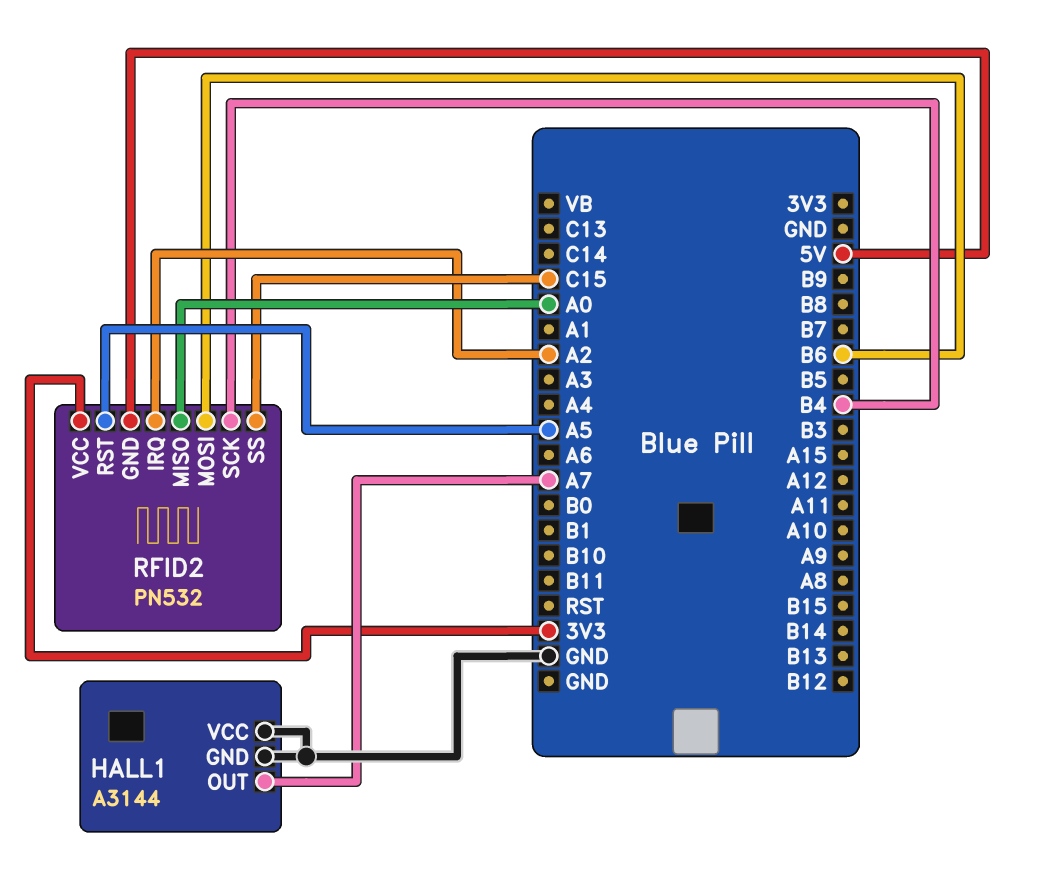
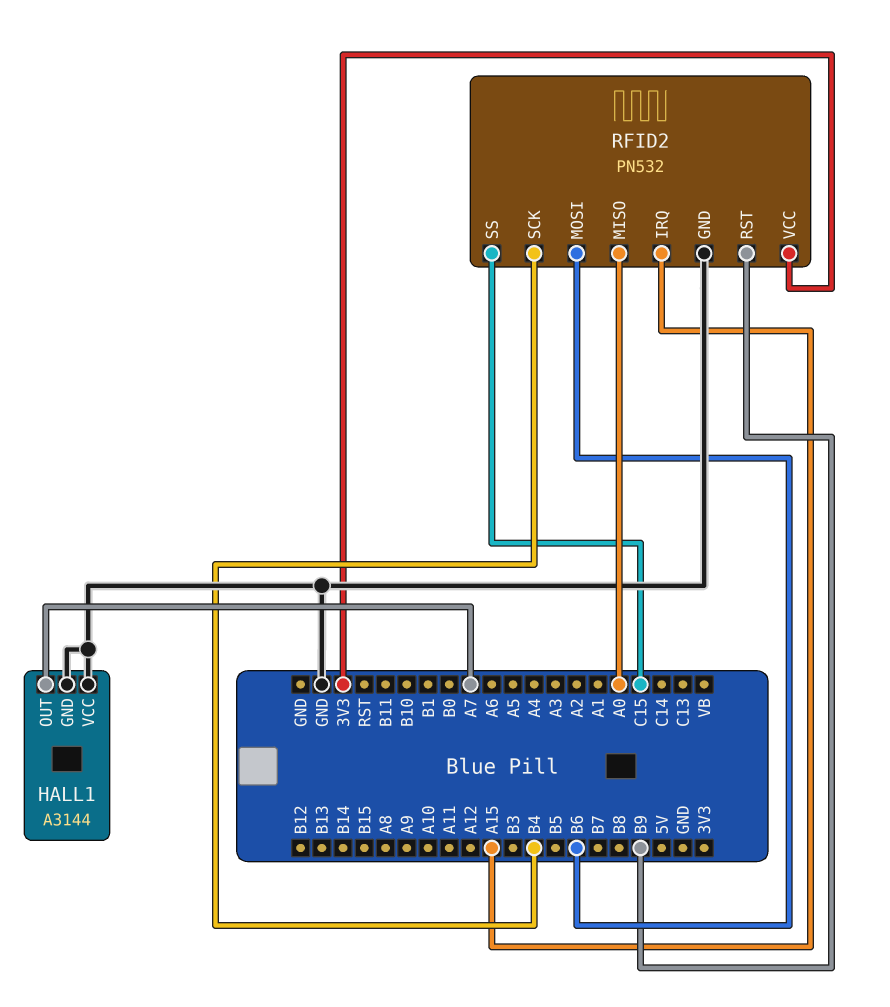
RFID2 pin GND: 5V -> GND
RFID2 pin IRQ: A2 -> A15
RFID2 pin RST: A5 -> B9

